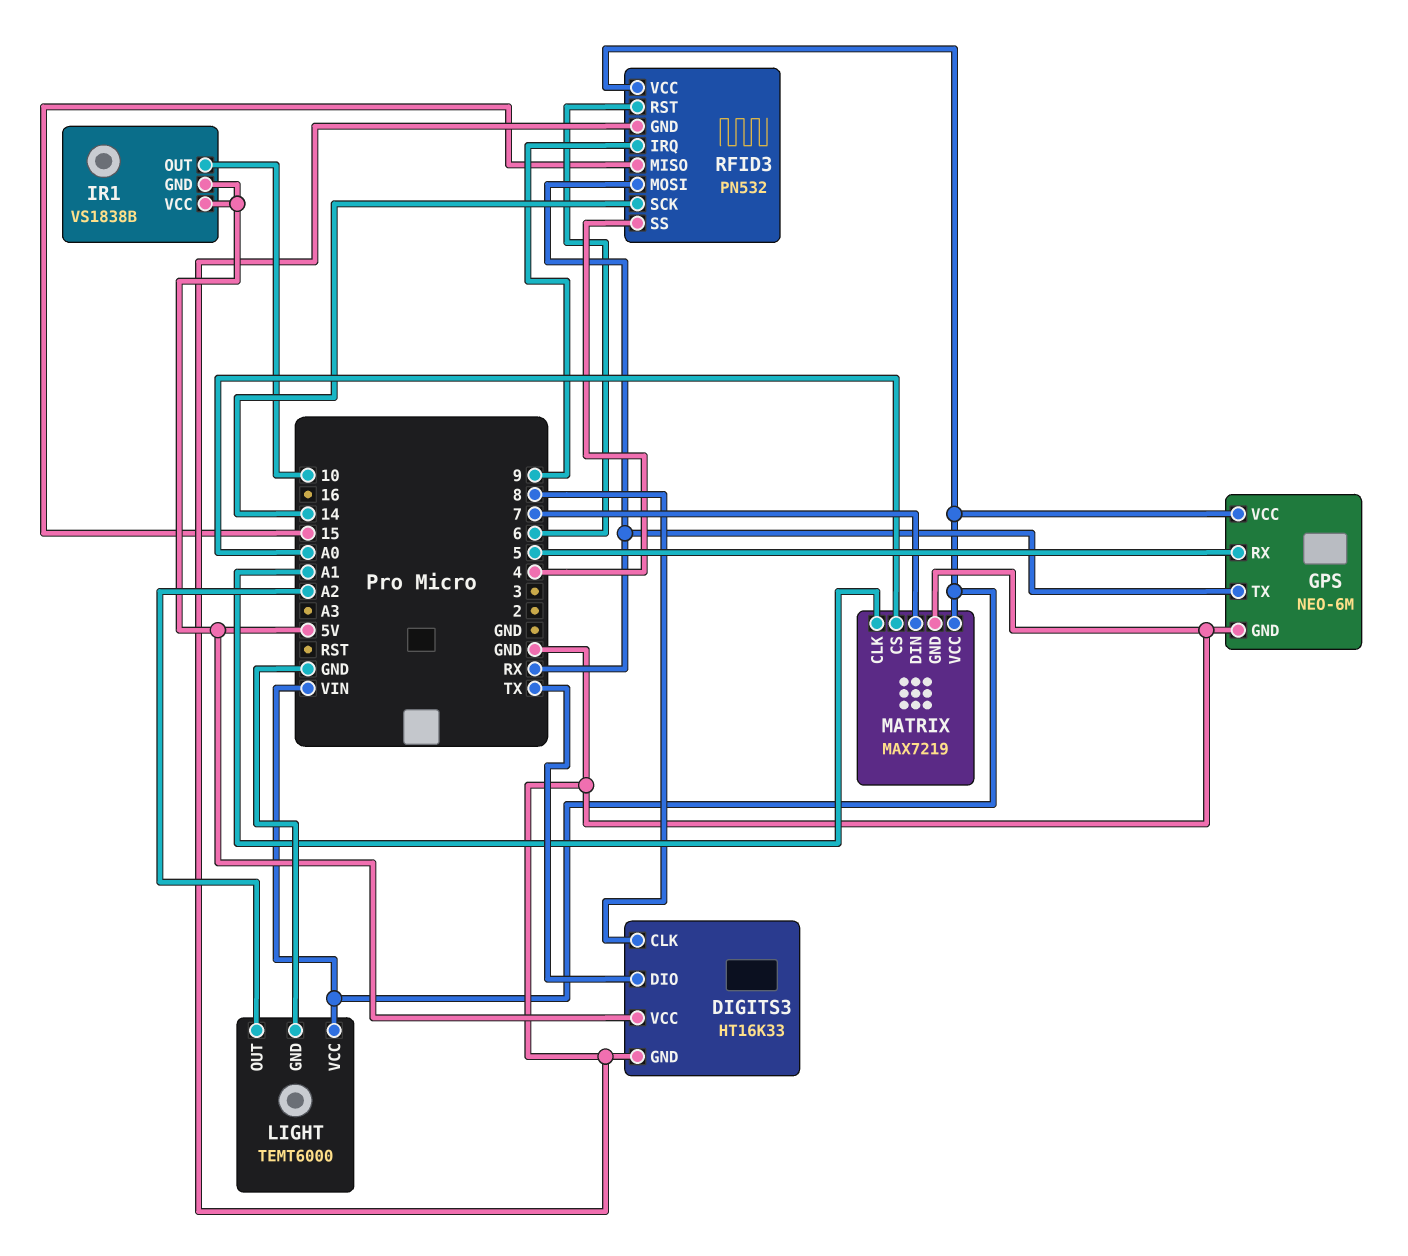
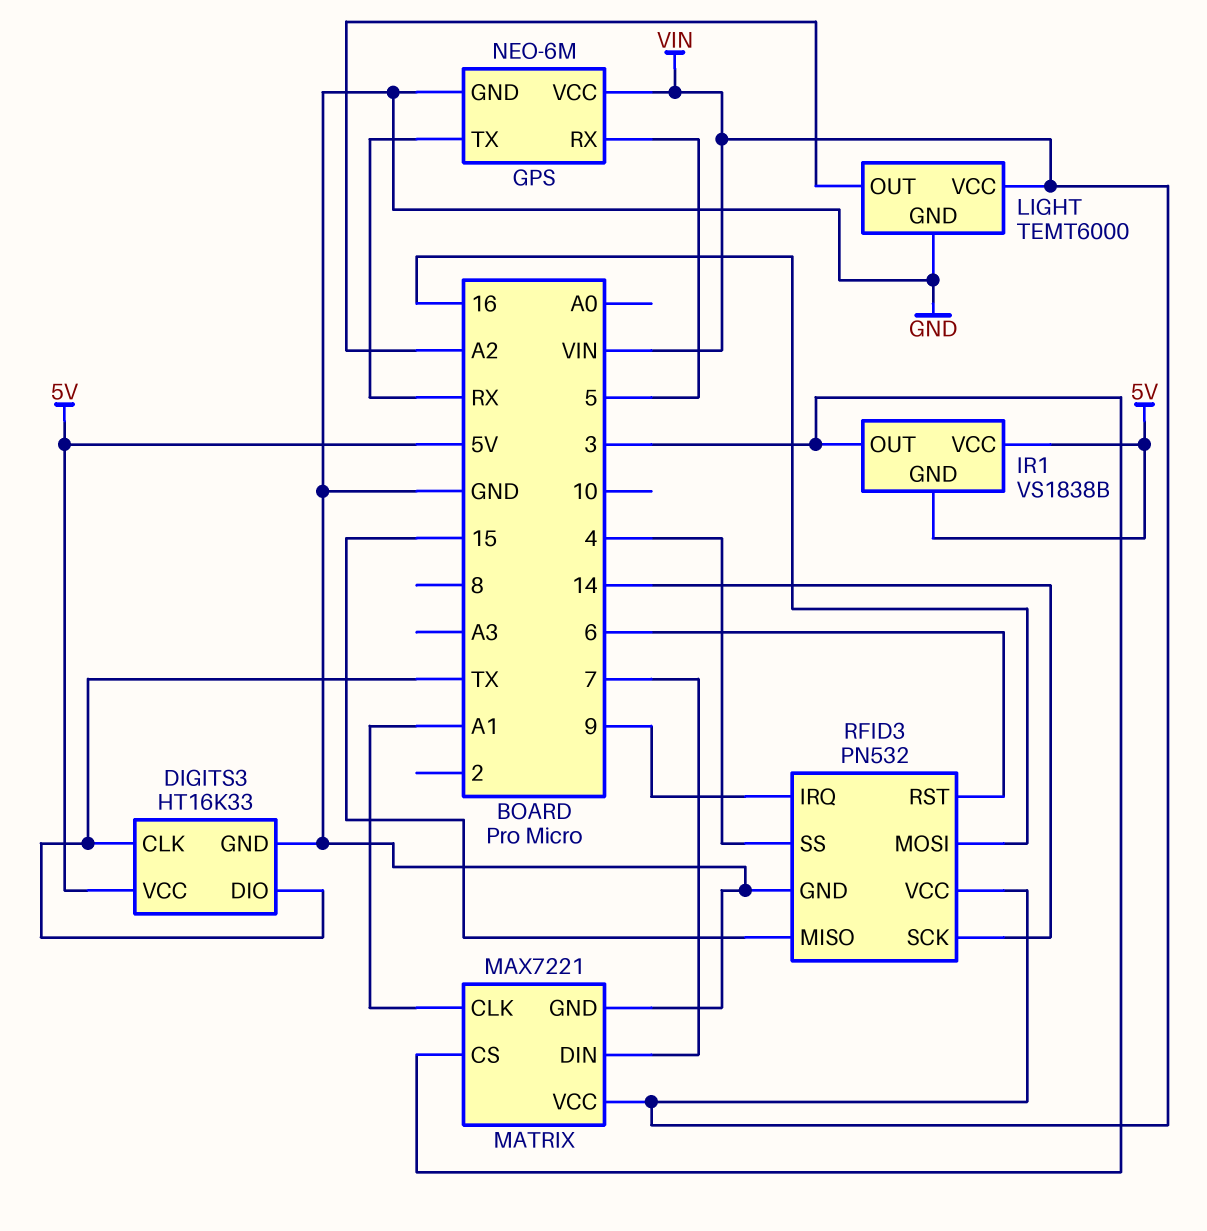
DIGITS3 pin CLK: 8 -> TX
IR1 pin OUT: 10 -> 3
MATRIX: MAX7219 -> MAX7221
MATRIX pin CS: A0 -> 3
RFID3 pin MOSI: RX -> 16

